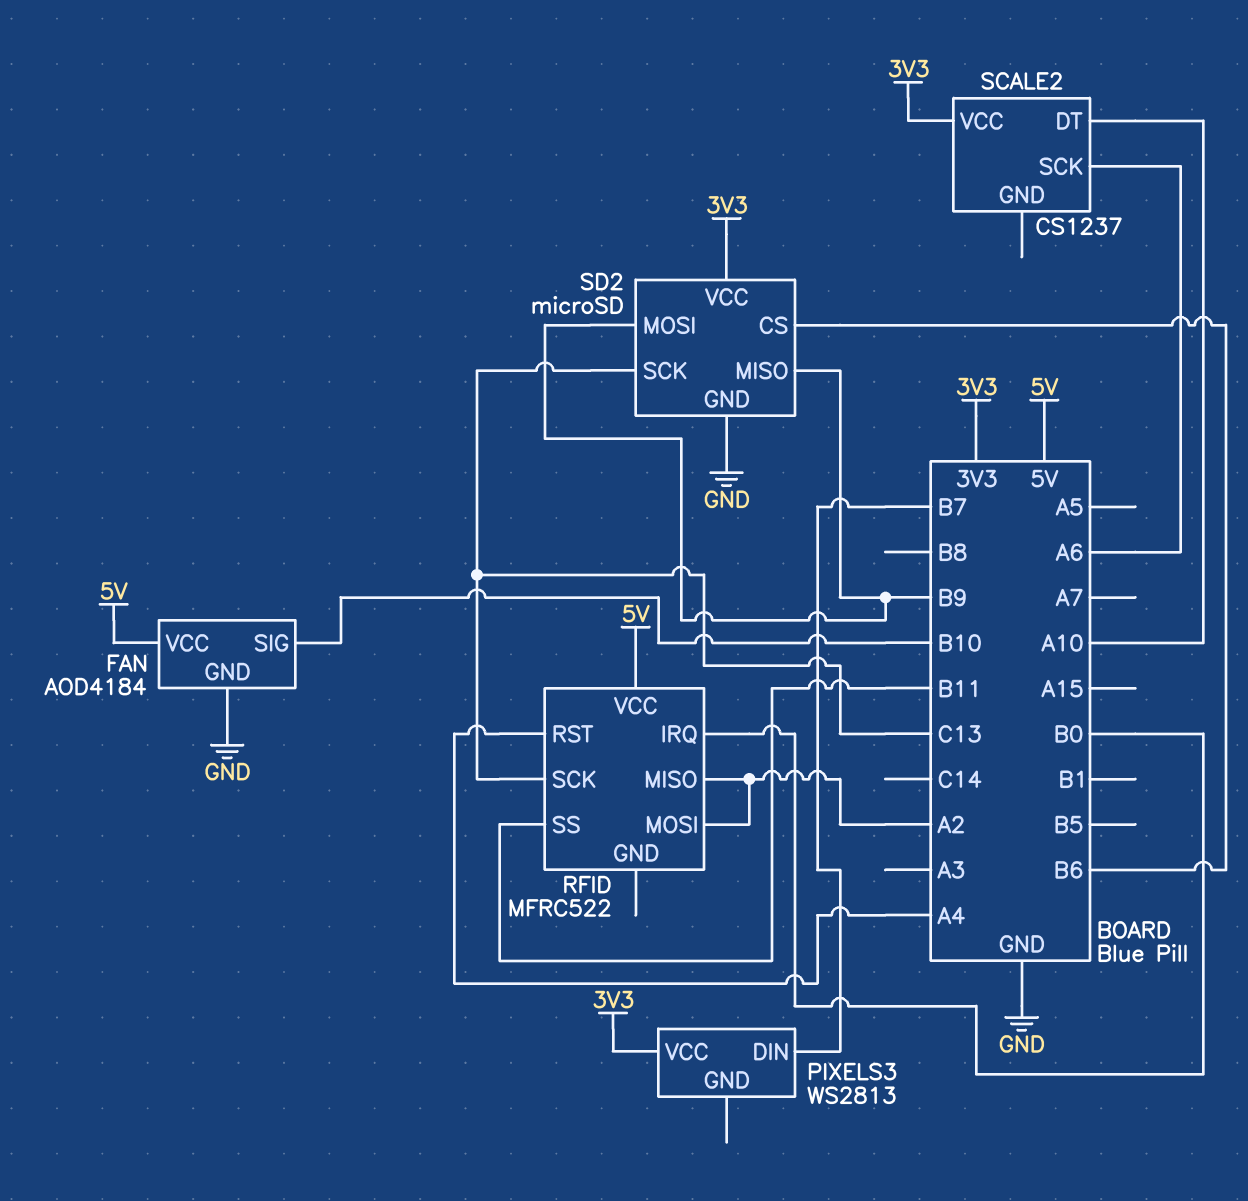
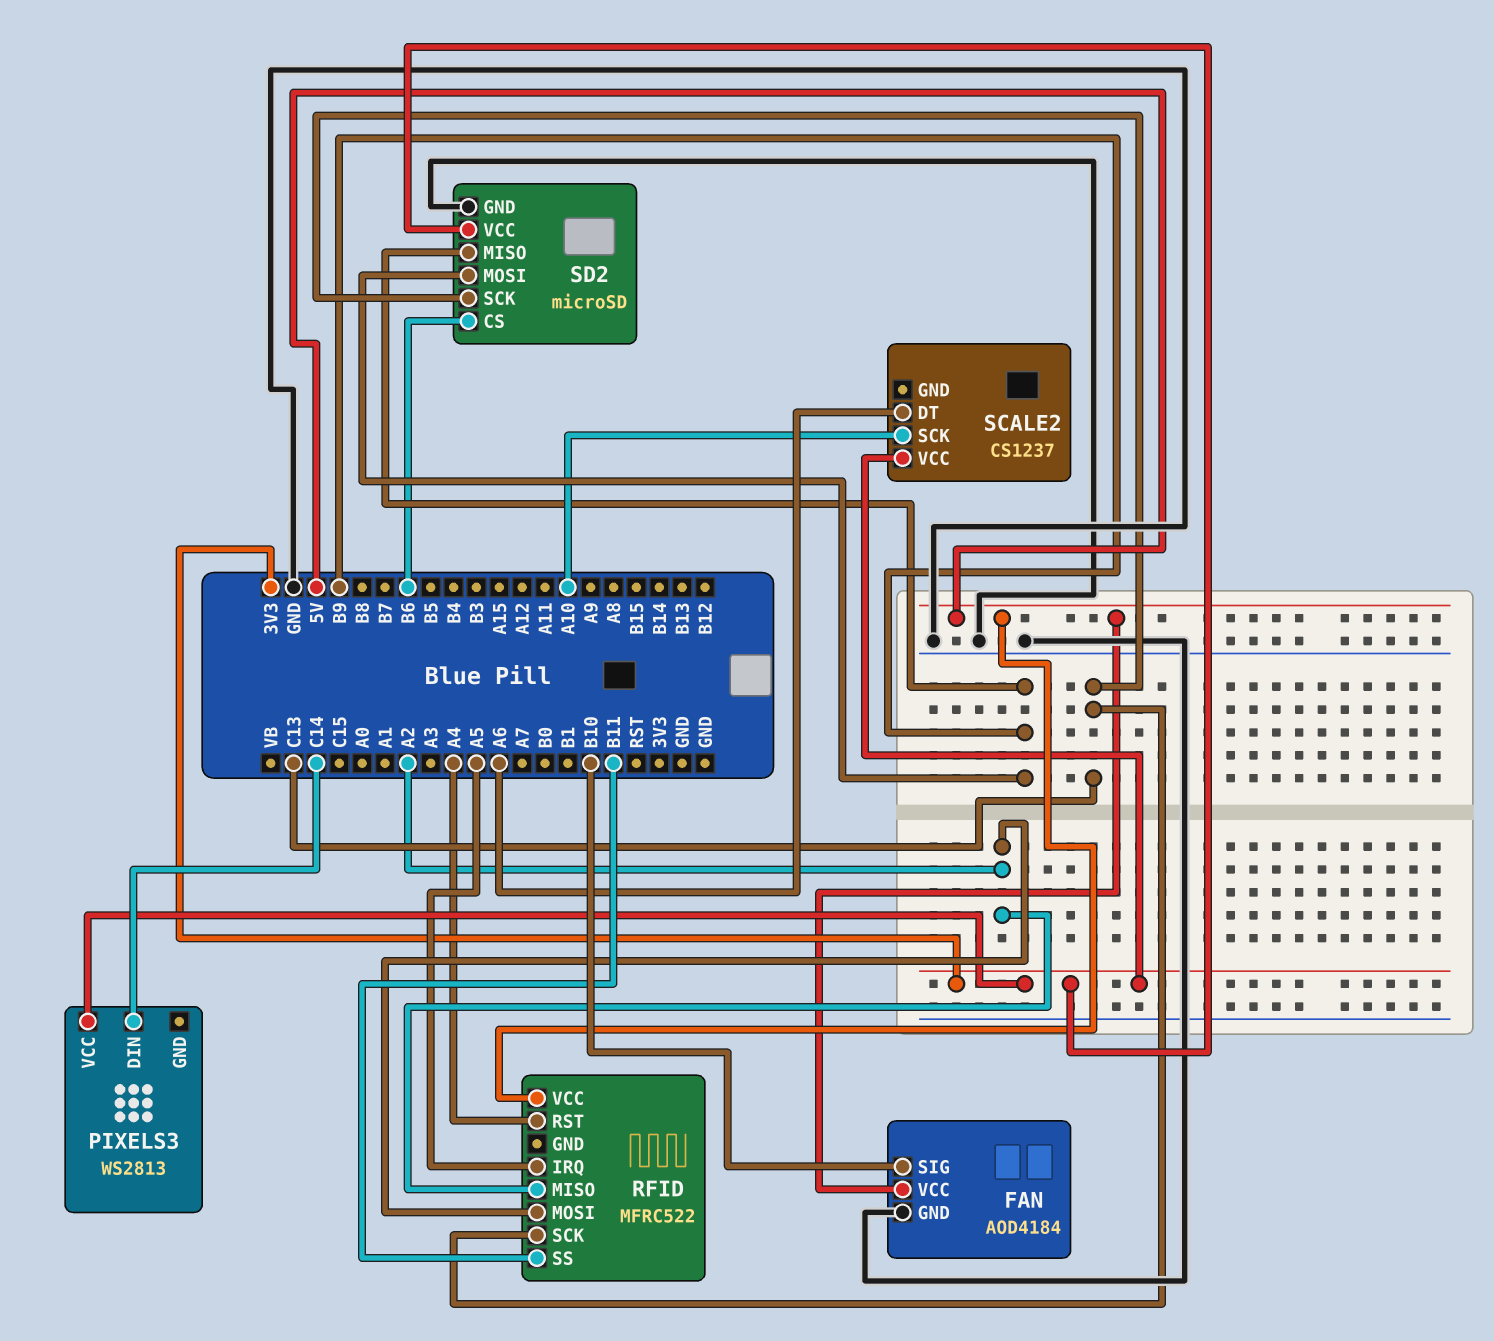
PIXELS3 pin DIN: B7 -> C14
RFID pin IRQ: B0 -> A5
SCALE2 pin DT: A10 -> A6
SCALE2 pin SCK: A6 -> A10

